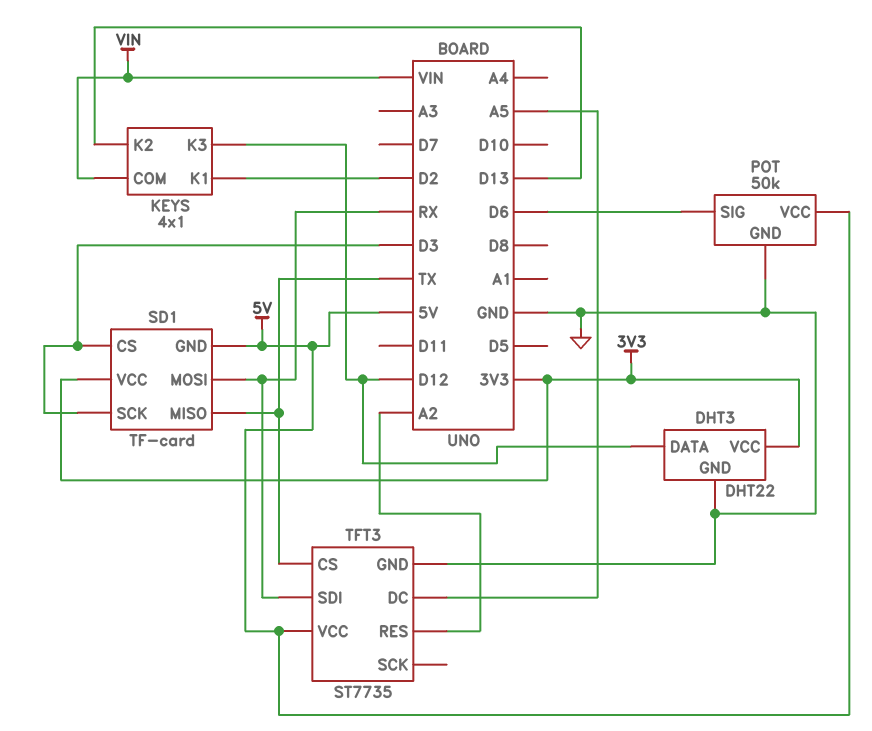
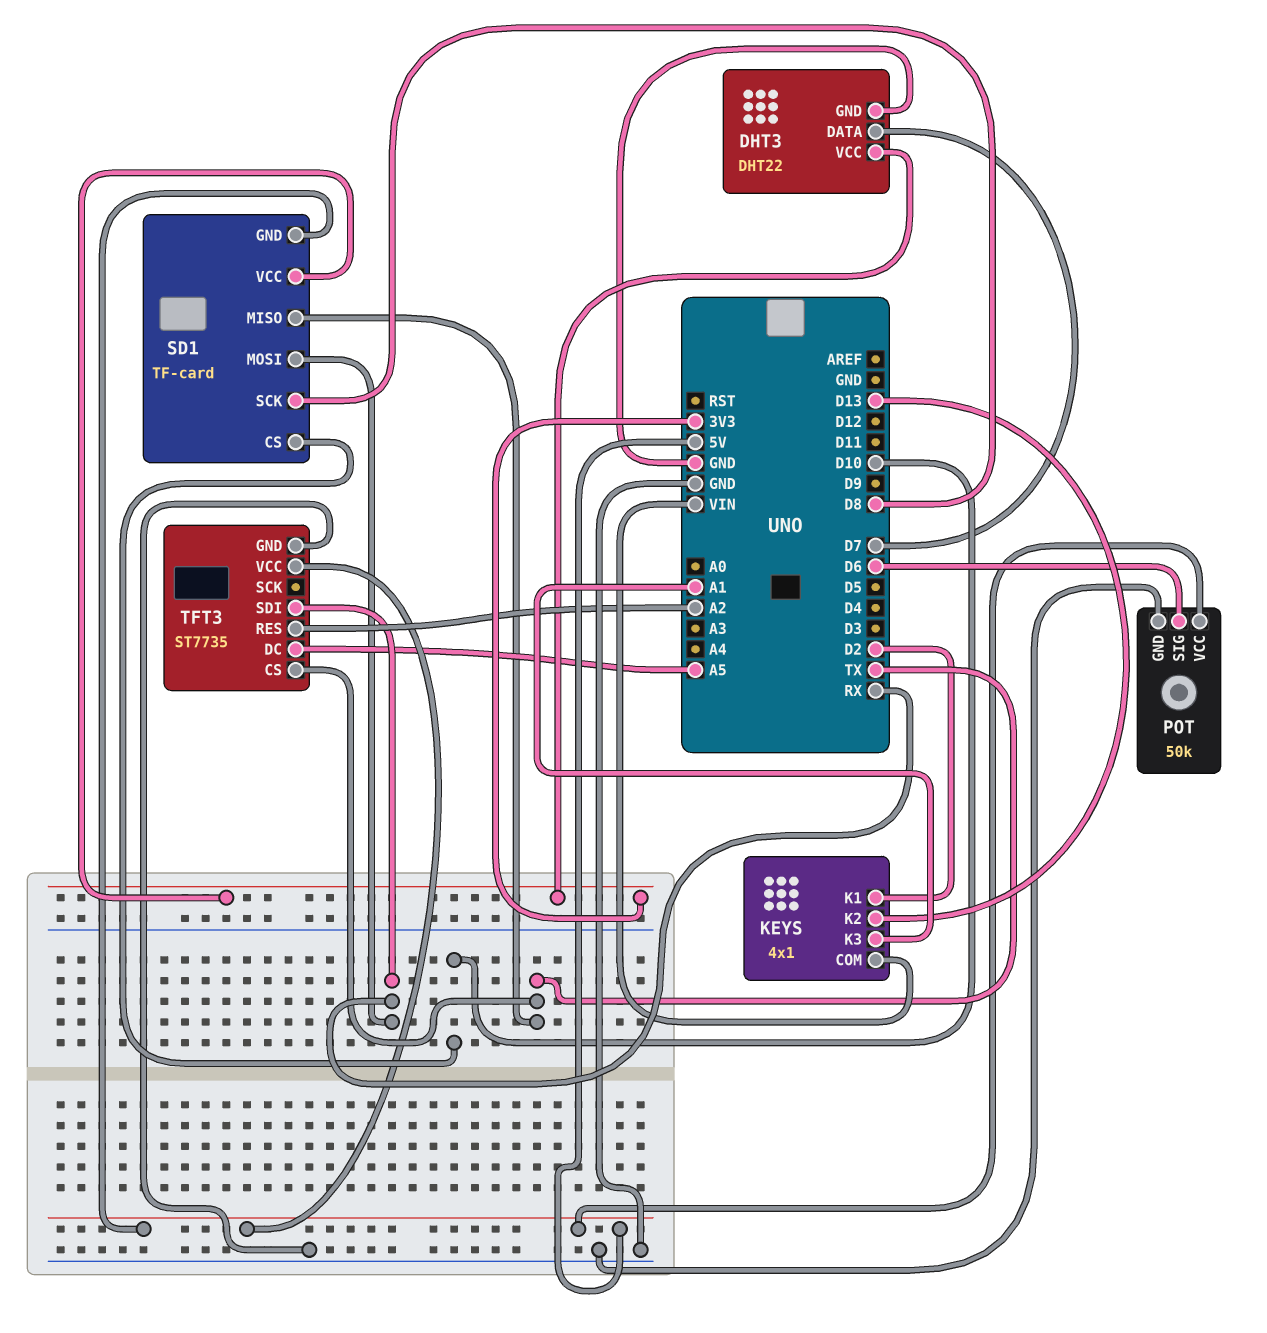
DHT3 pin DATA: D12 -> D7
KEYS pin K3: D12 -> A1
SD1 pin CS: D3 -> D10
SD1 pin SCK: D3 -> D8

